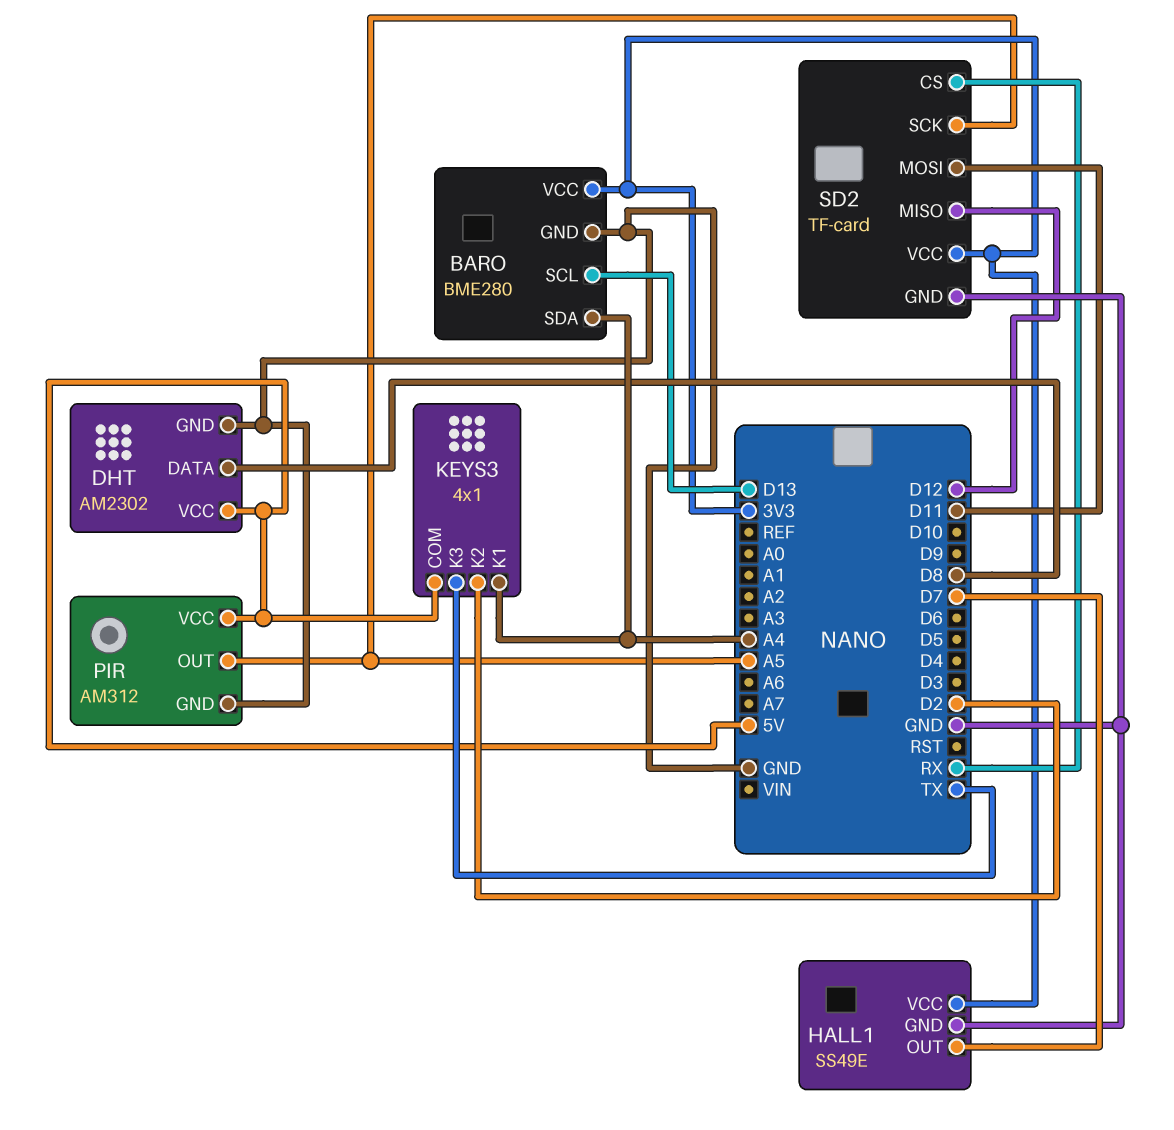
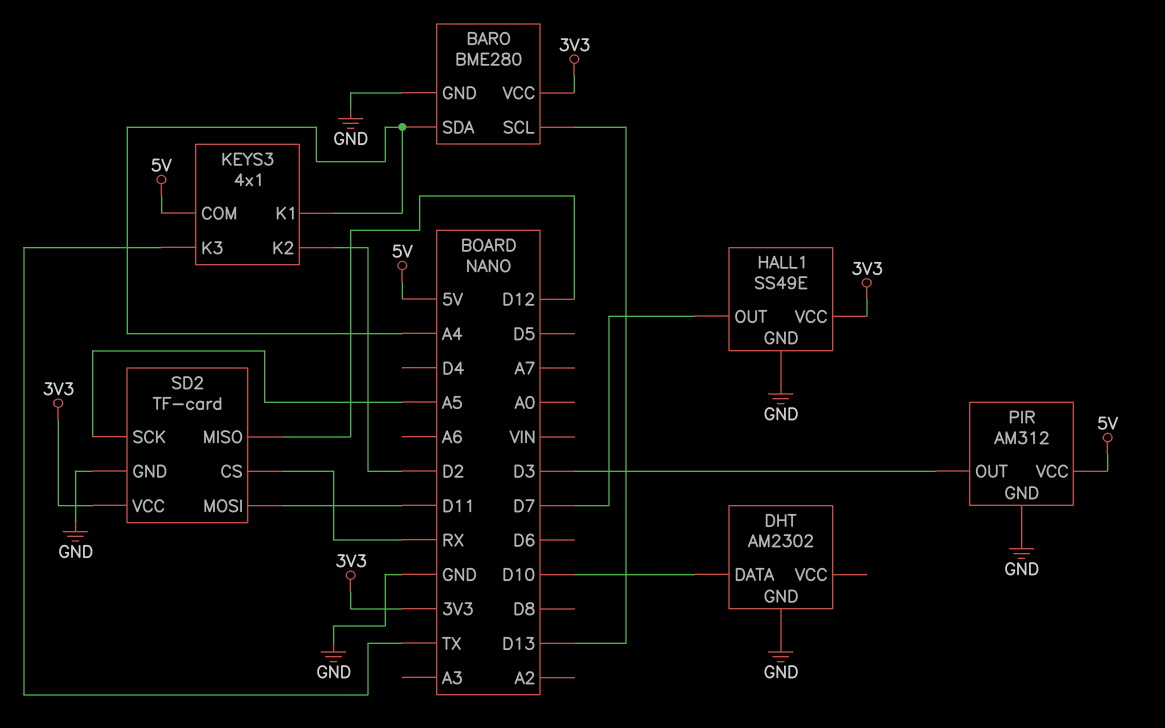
DHT pin DATA: D8 -> D10
DHT pin VCC: 5V -> none
PIR pin OUT: A5 -> D3

